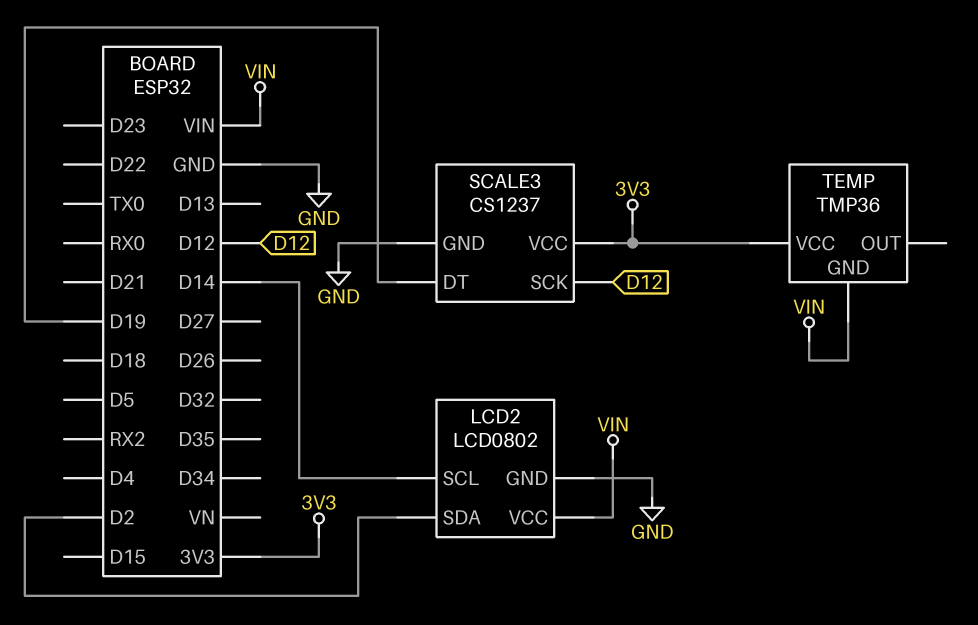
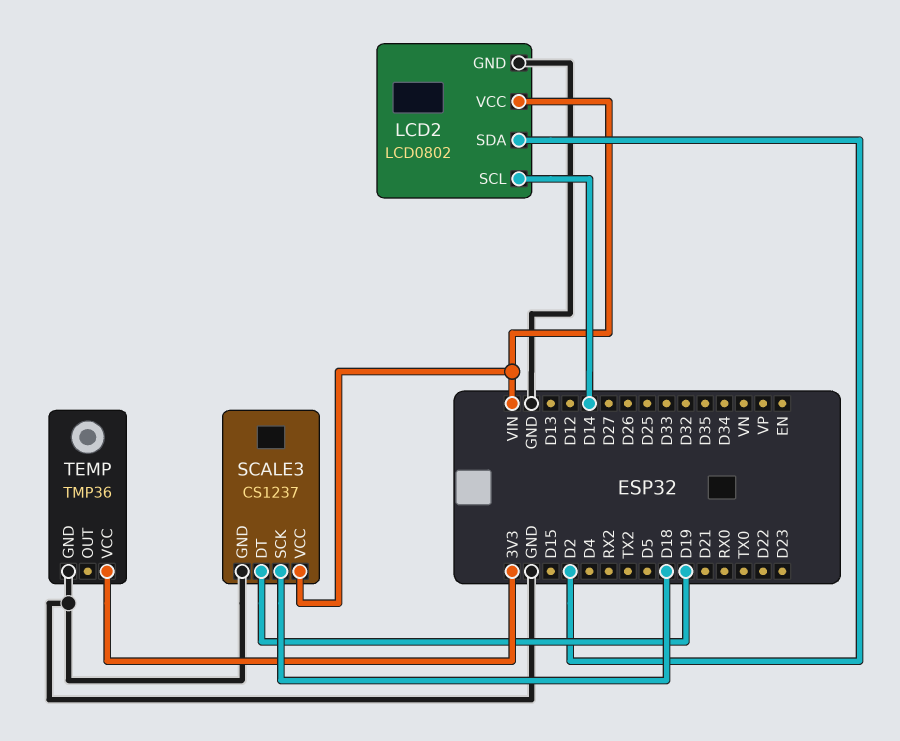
SCALE3 pin SCK: D12 -> D18
SCALE3 pin VCC: 3V3 -> VIN
TEMP pin GND: VIN -> GND

